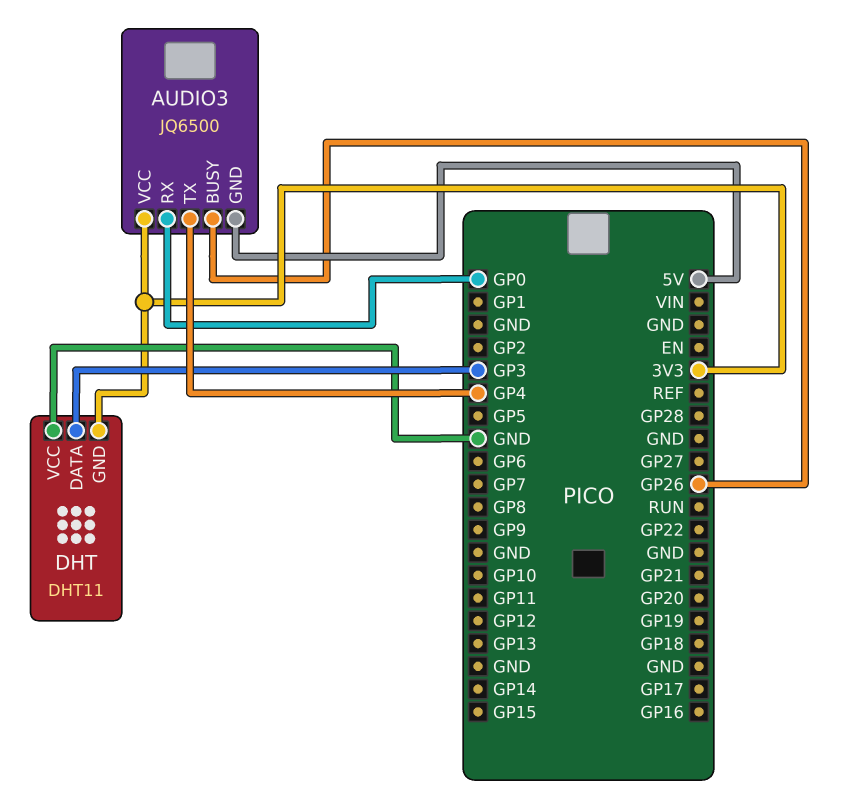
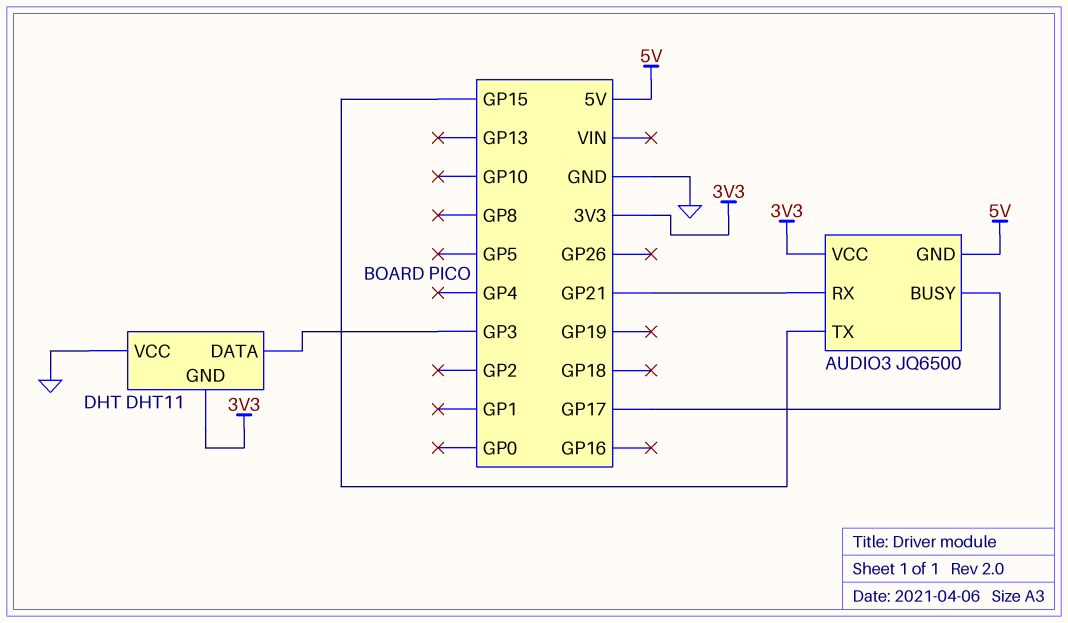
AUDIO3 pin BUSY: GP26 -> GP17
AUDIO3 pin RX: GP0 -> GP21
AUDIO3 pin TX: GP4 -> GP15

